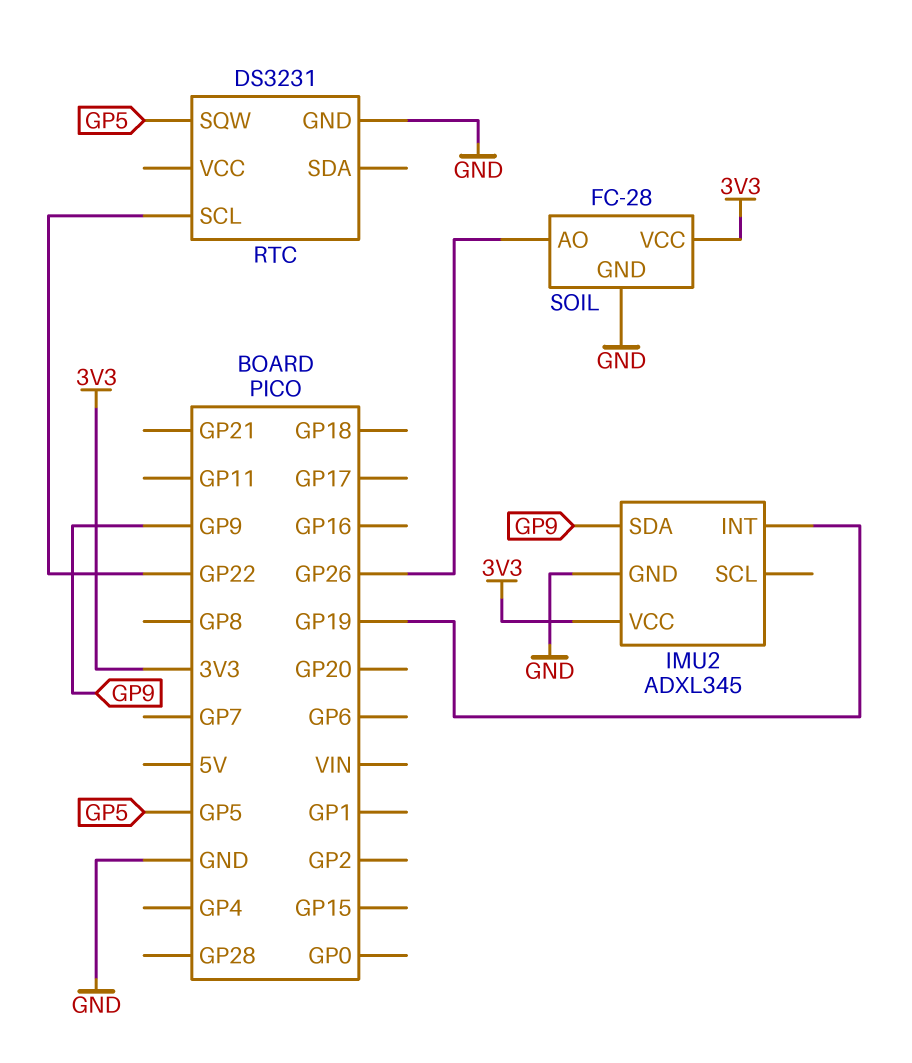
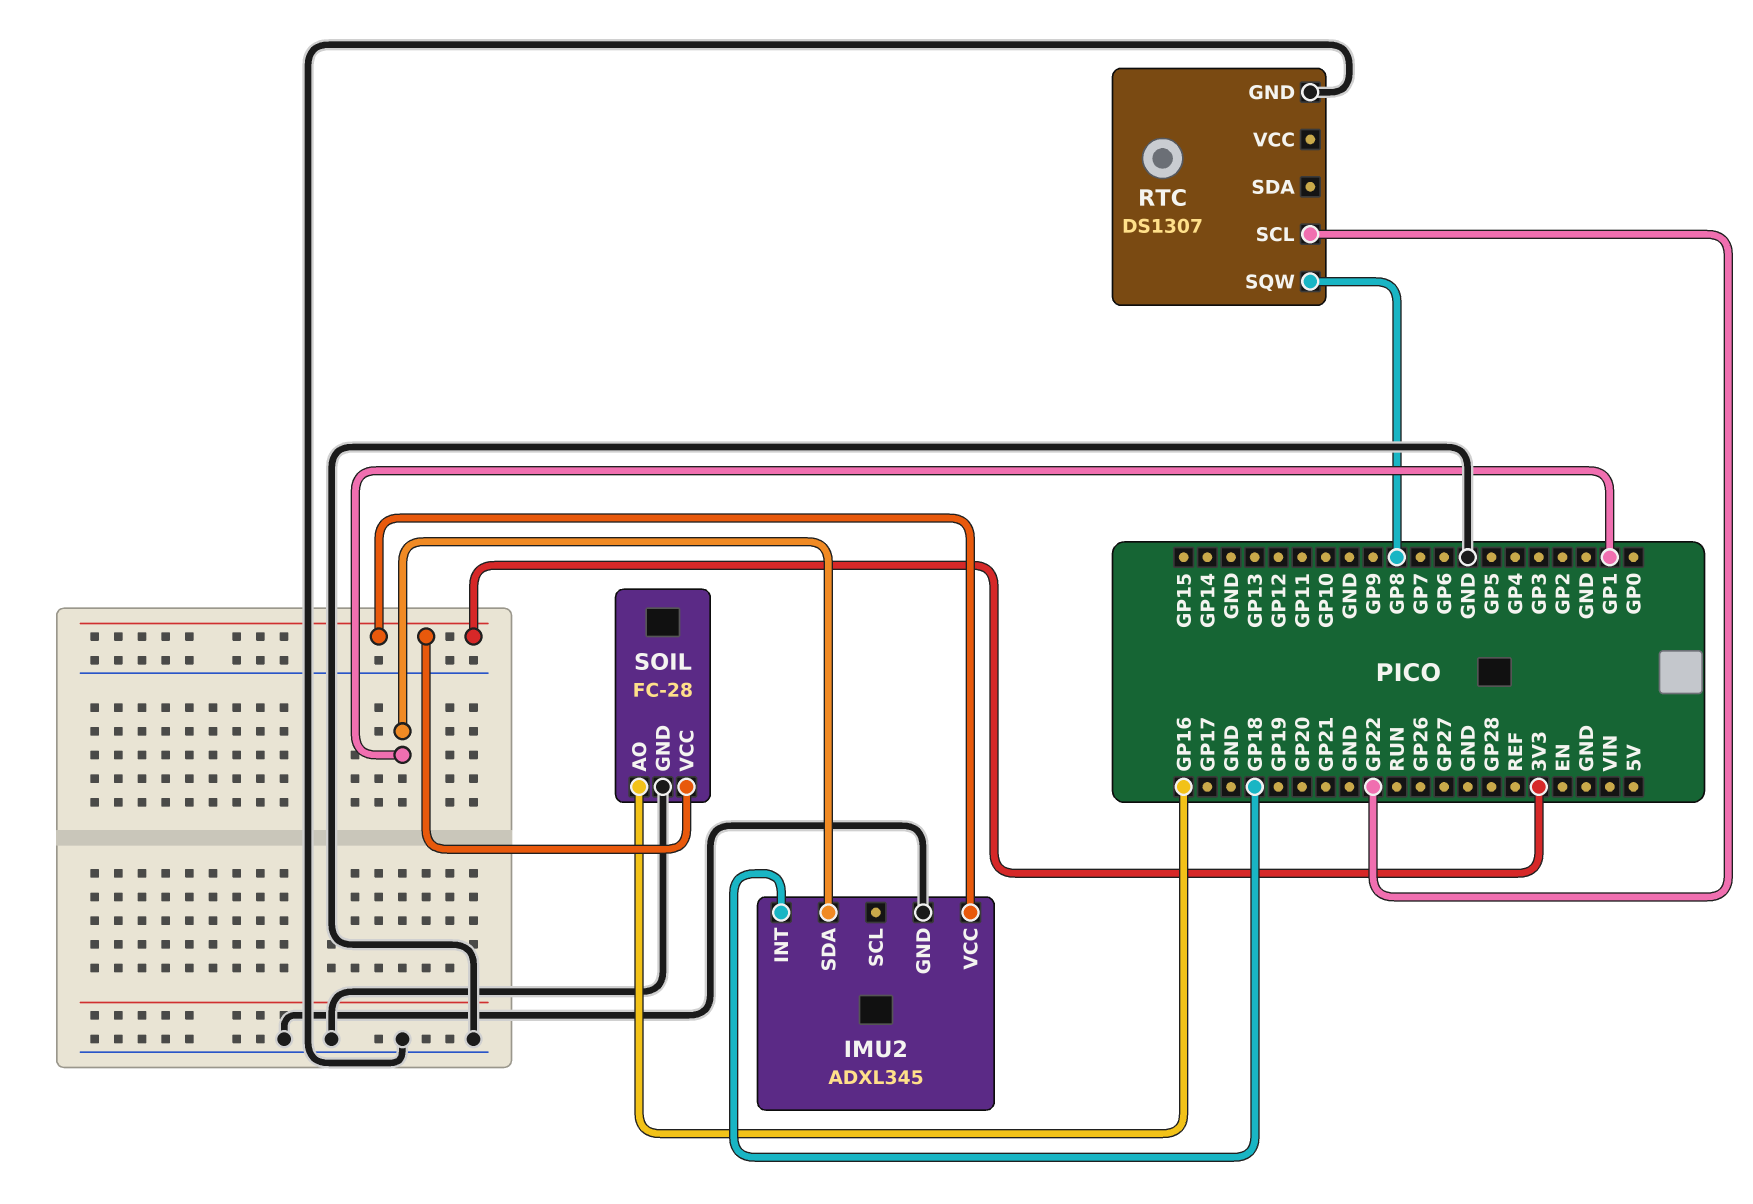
IMU2 pin INT: GP19 -> GP18
IMU2 pin SDA: GP9 -> GP1
RTC: DS3231 -> DS1307
RTC pin SQW: GP5 -> GP8
SOIL pin AO: GP26 -> GP16

